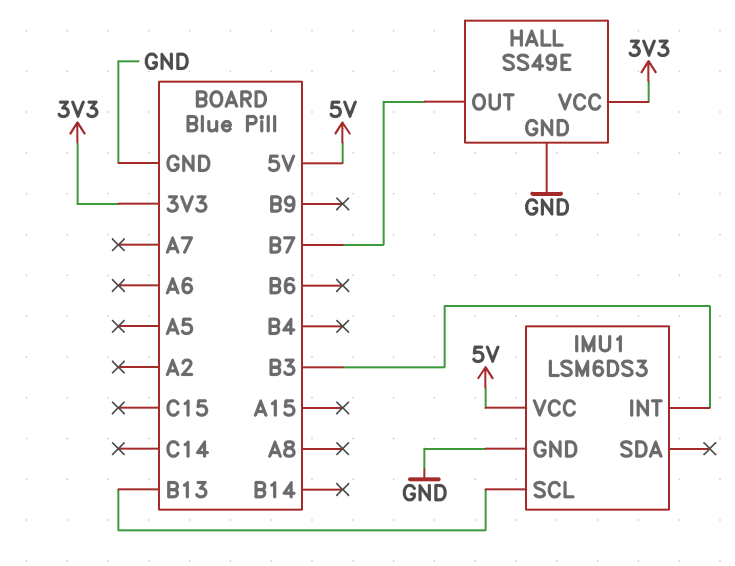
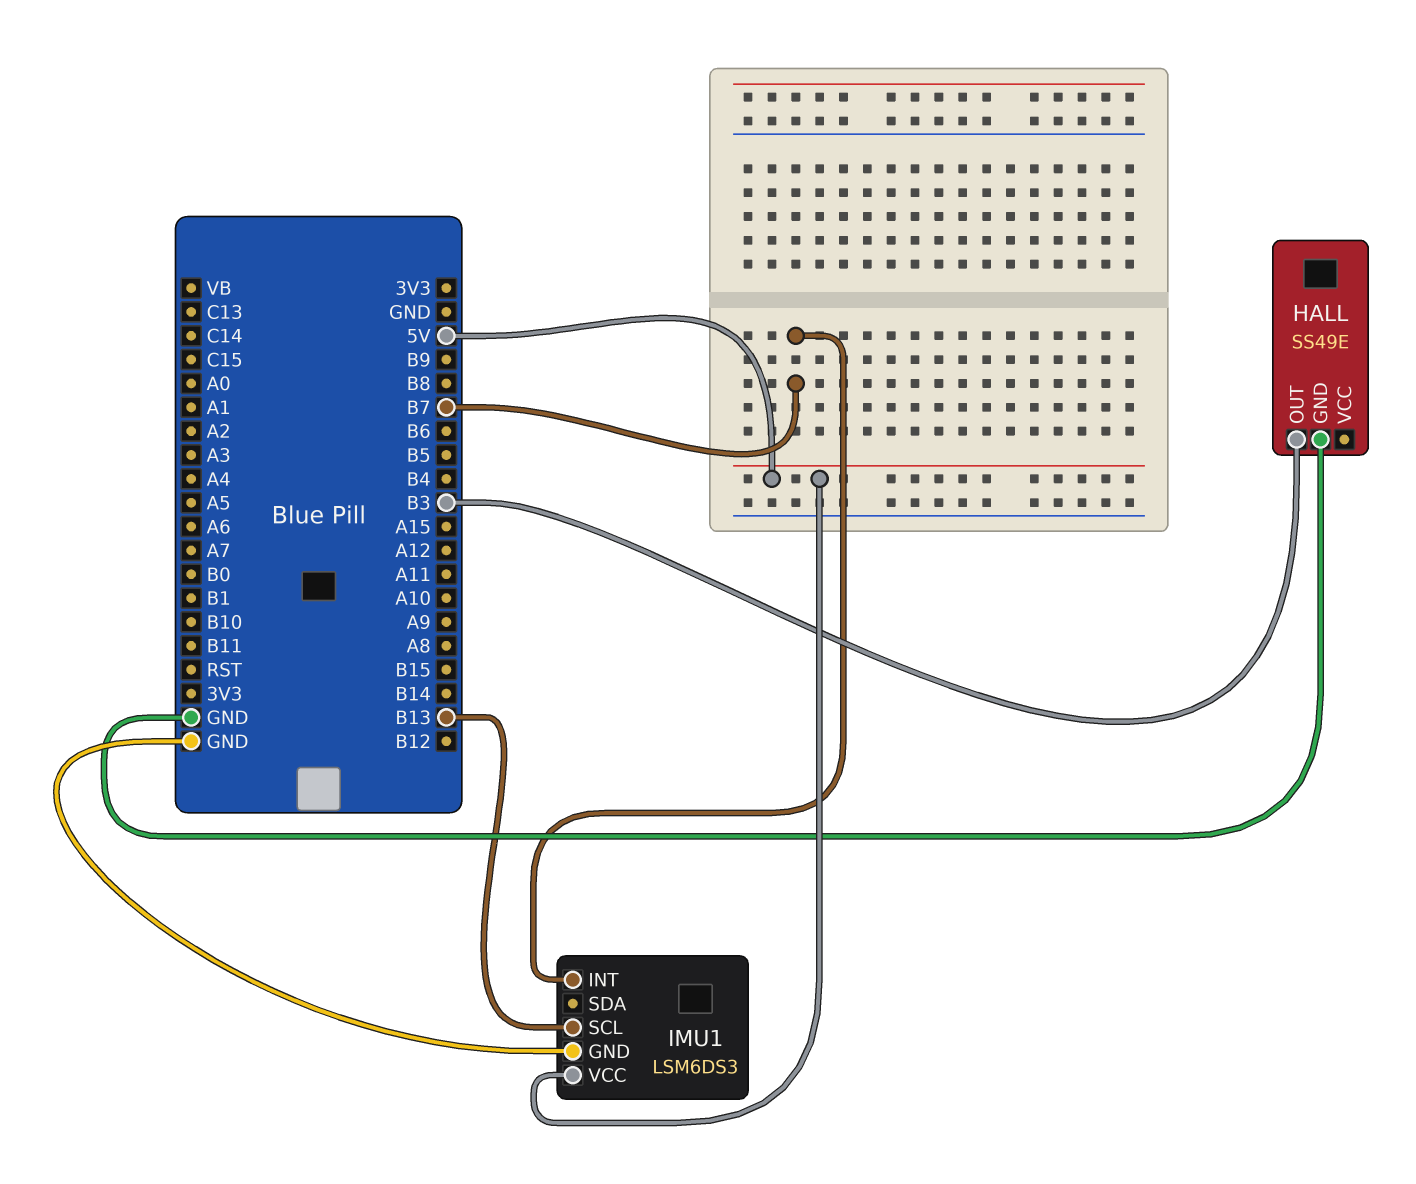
HALL pin OUT: B7 -> B3
HALL pin VCC: 3V3 -> none
IMU1 pin INT: B3 -> B7

